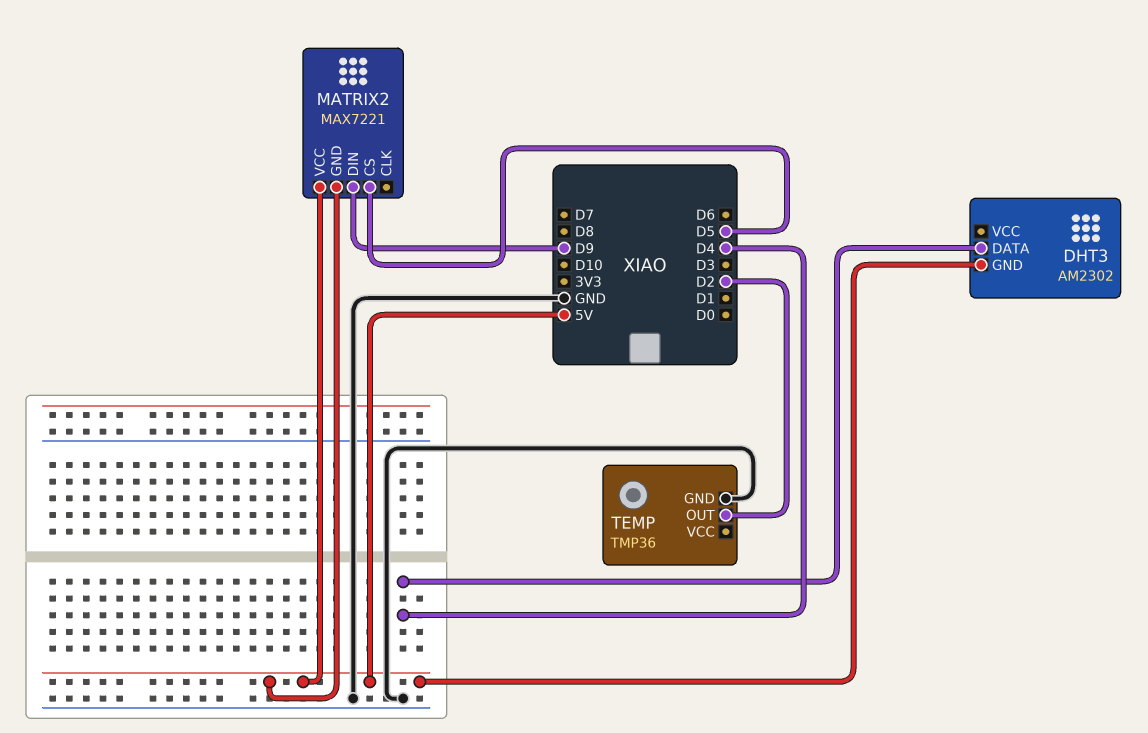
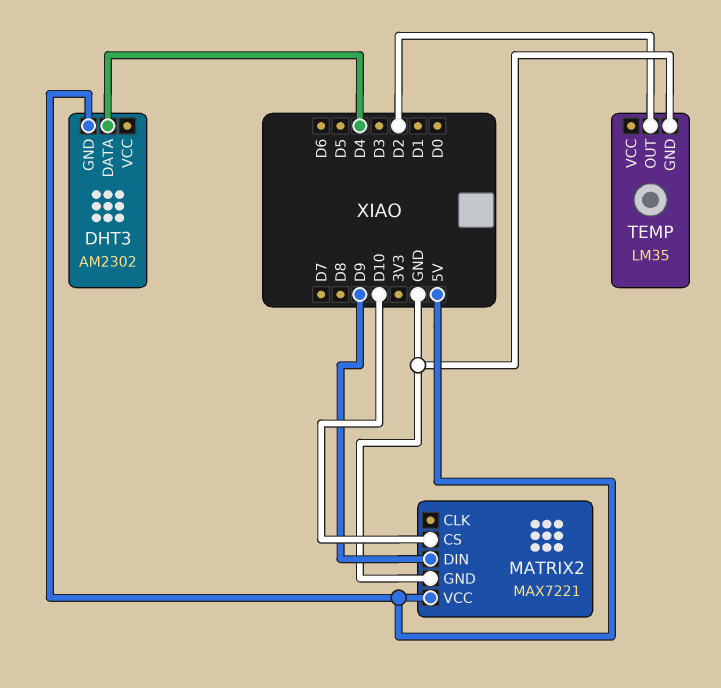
MATRIX2 pin CS: D5 -> D10
MATRIX2 pin GND: 5V -> GND
TEMP: TMP36 -> LM35

